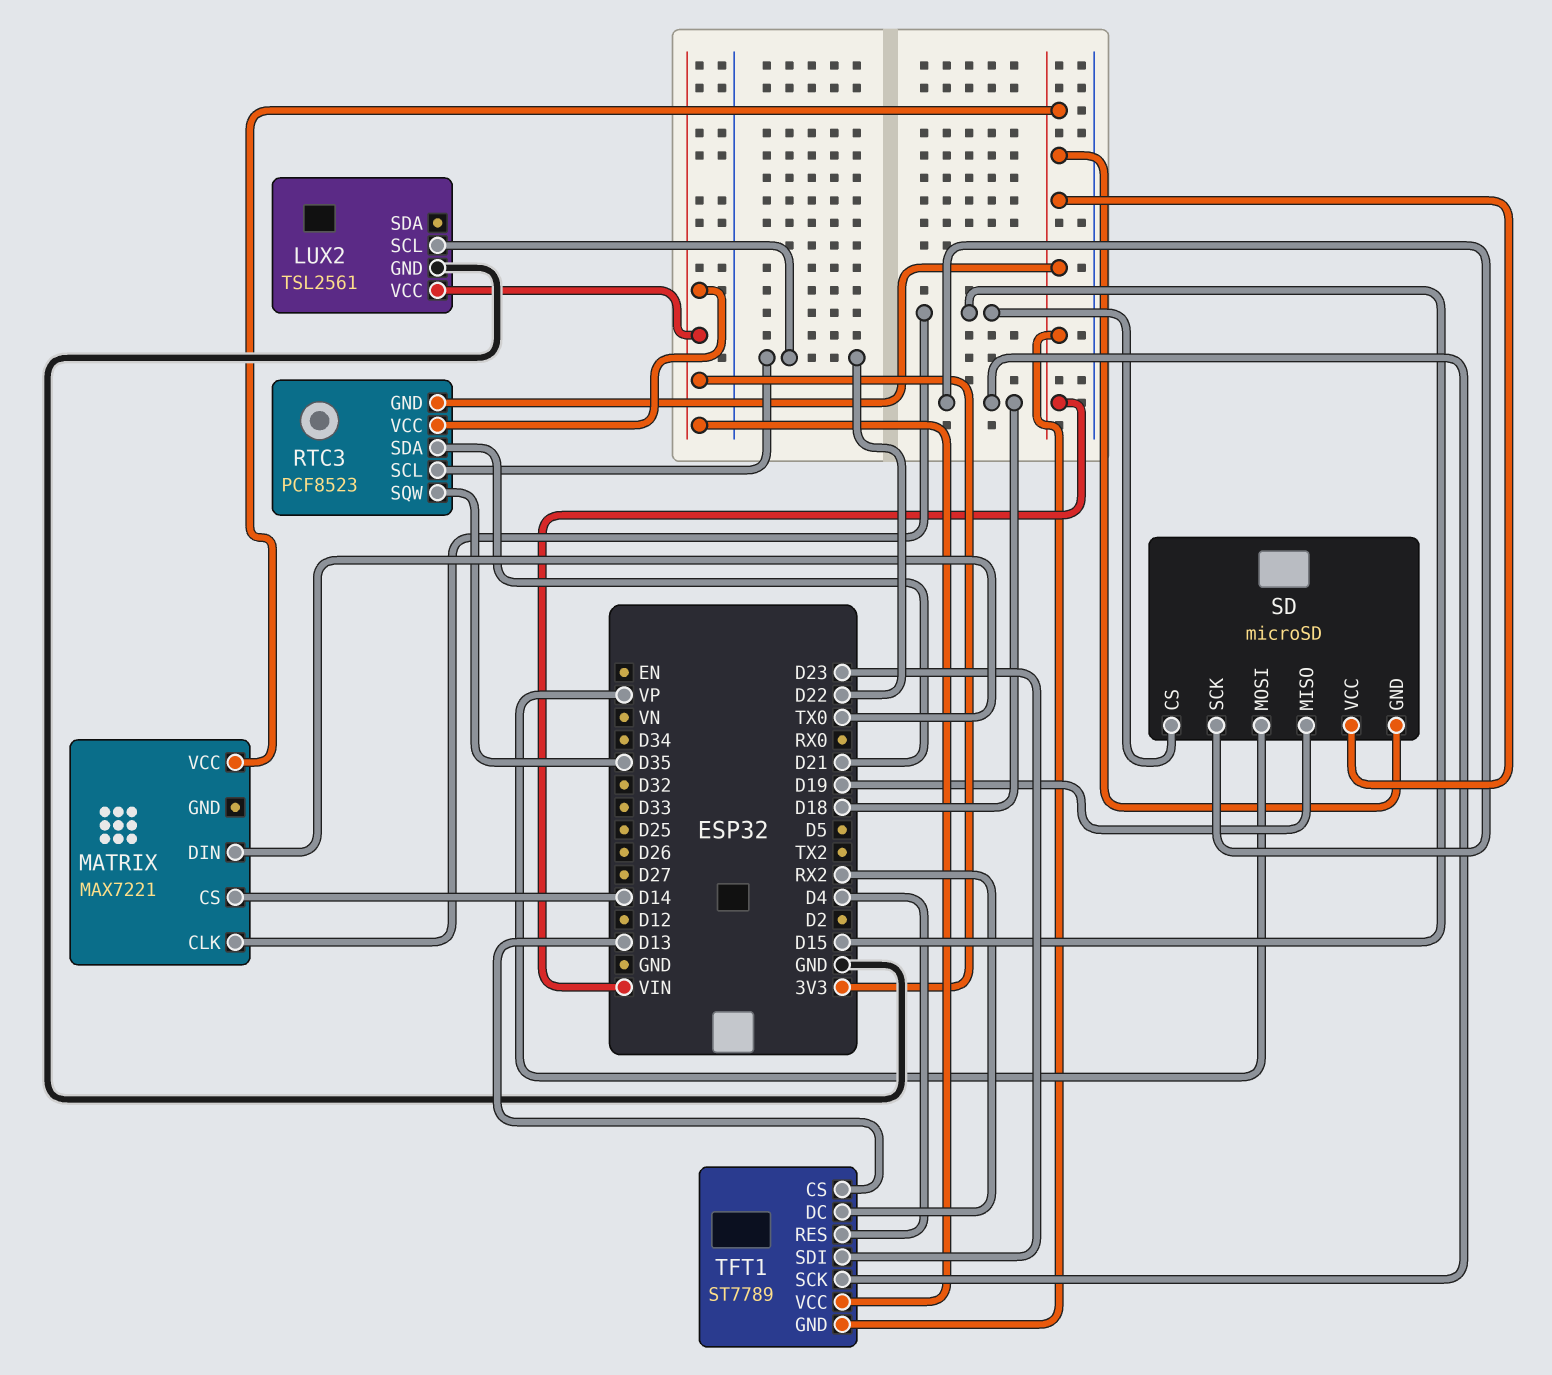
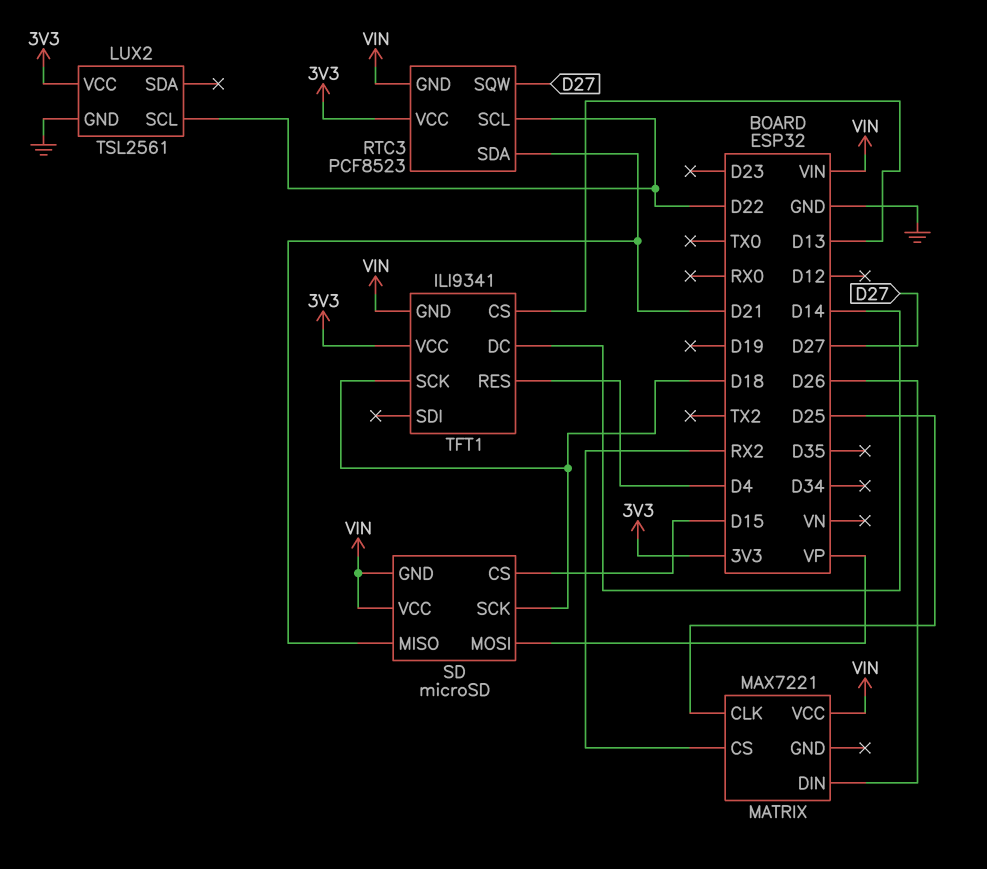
MATRIX pin CLK: D15 -> D25
MATRIX pin CS: D14 -> RX2
MATRIX pin DIN: TX0 -> D26
RTC3 pin SQW: D35 -> D27
SD pin MISO: D19 -> D21
TFT1: ST7789 -> ILI9341
TFT1 pin DC: RX2 -> D14
TFT1 pin SDI: D23 -> none

